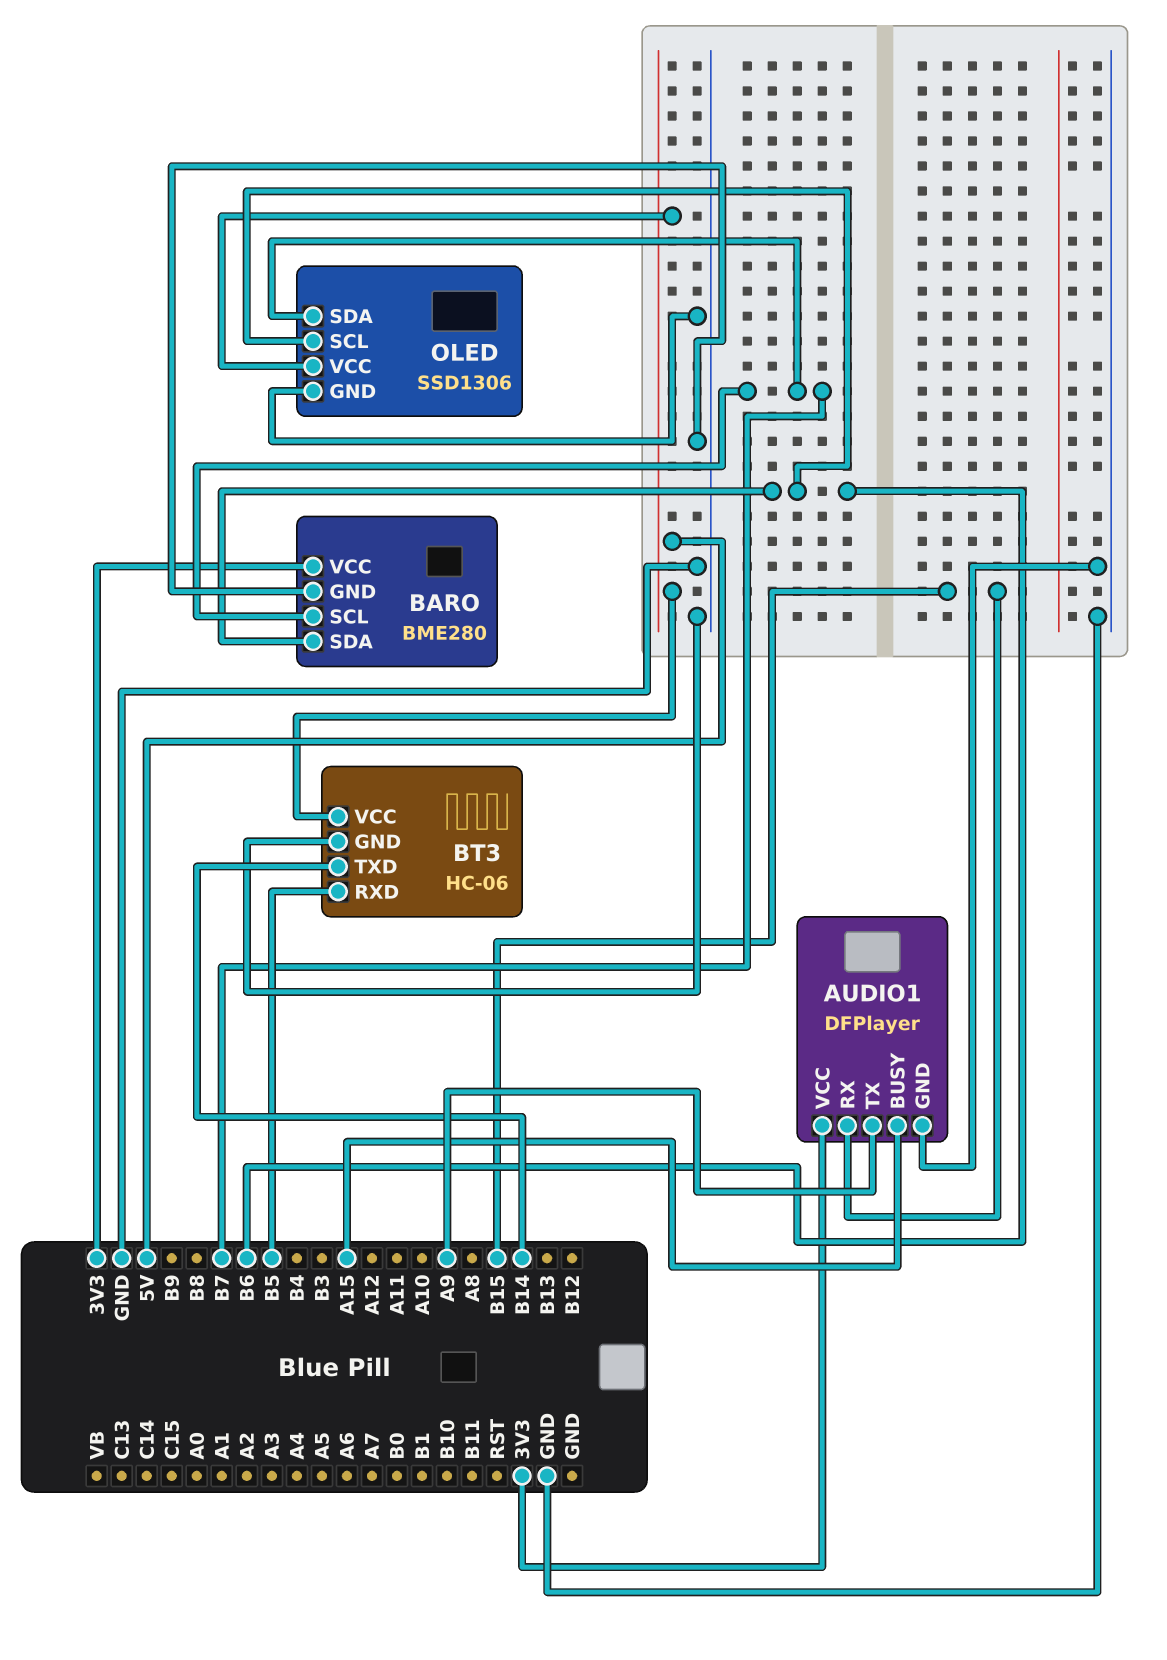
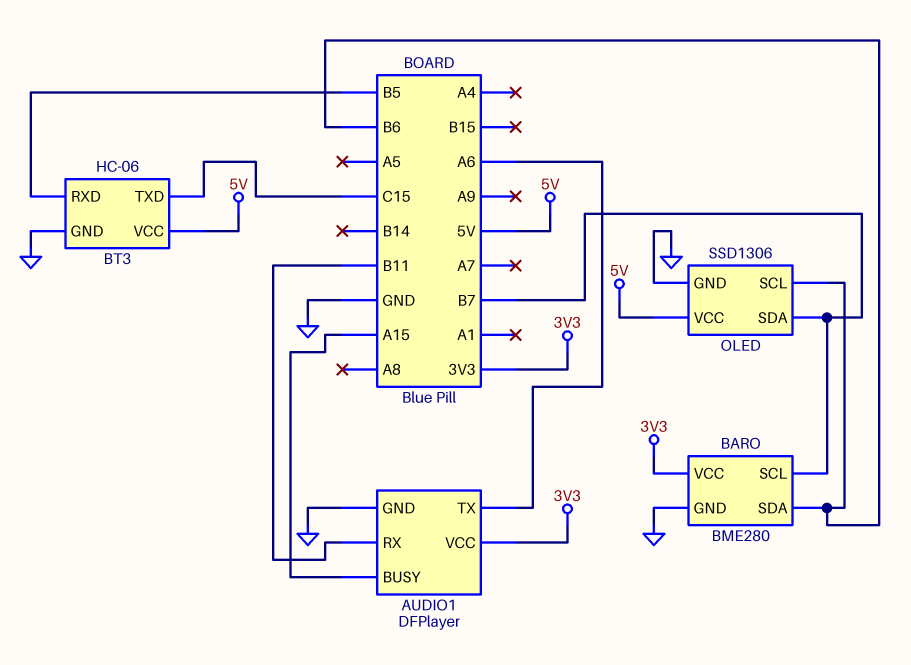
AUDIO1 pin RX: B15 -> B11
AUDIO1 pin TX: A9 -> A6
BT3 pin TXD: B14 -> C15

